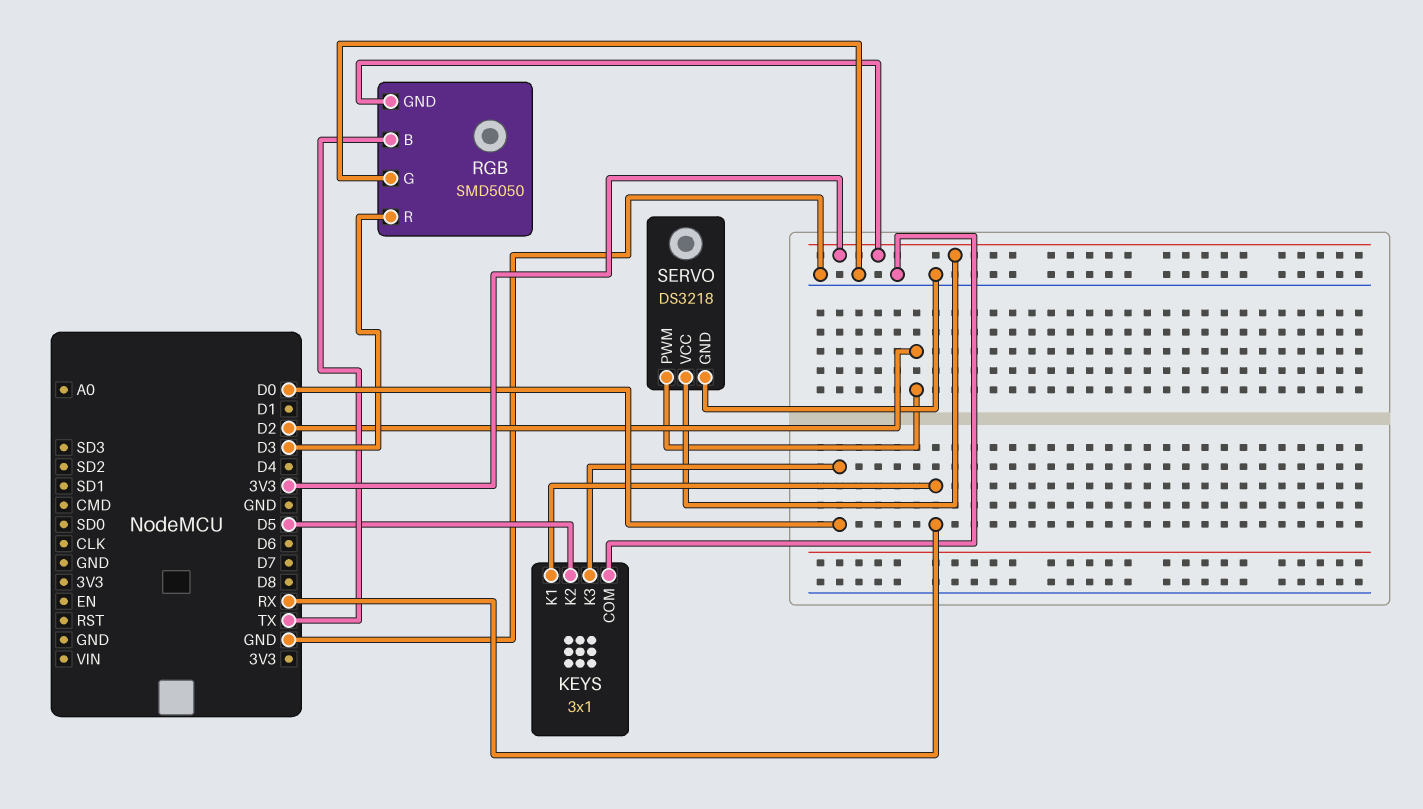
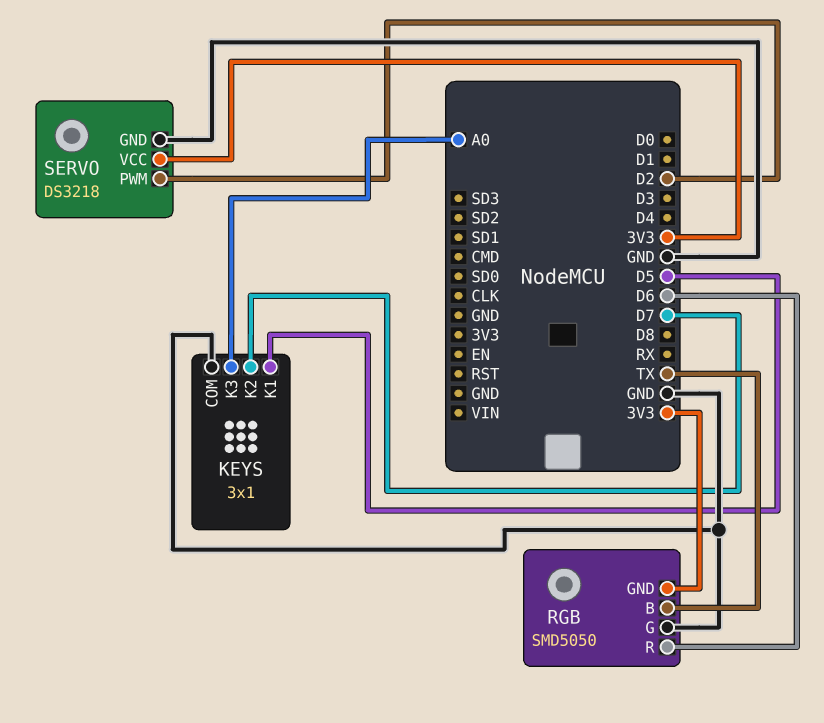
KEYS pin K1: RX -> D5
KEYS pin K2: D5 -> D7
KEYS pin K3: D0 -> A0
RGB pin R: D3 -> D6

